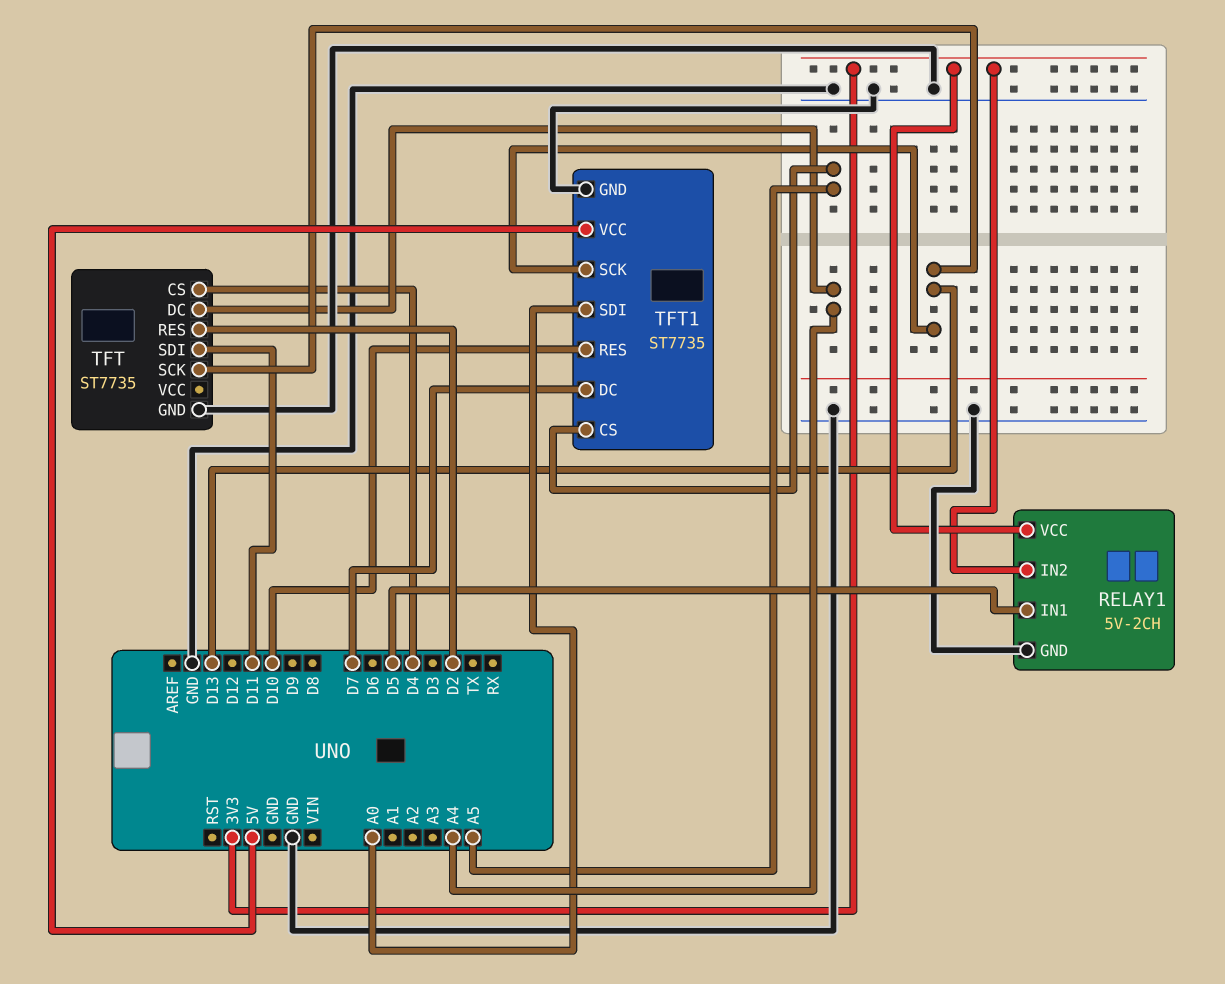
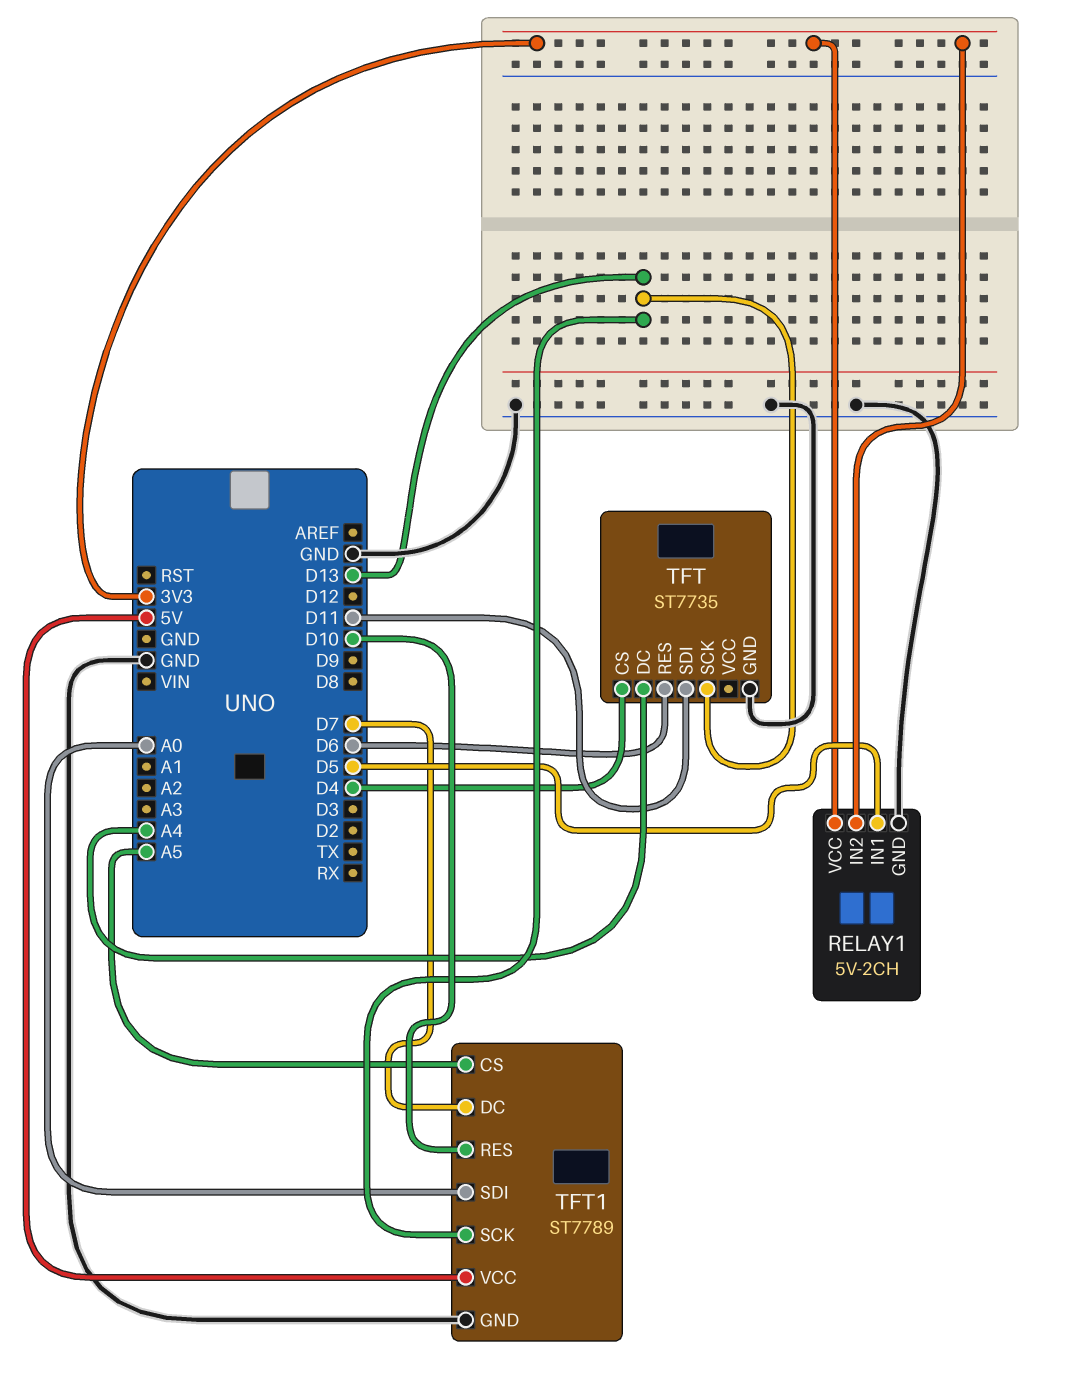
TFT pin RES: D2 -> D6
TFT1: ST7735 -> ST7789

